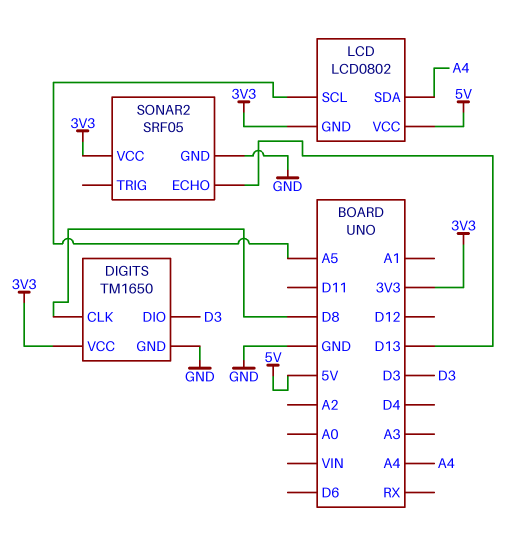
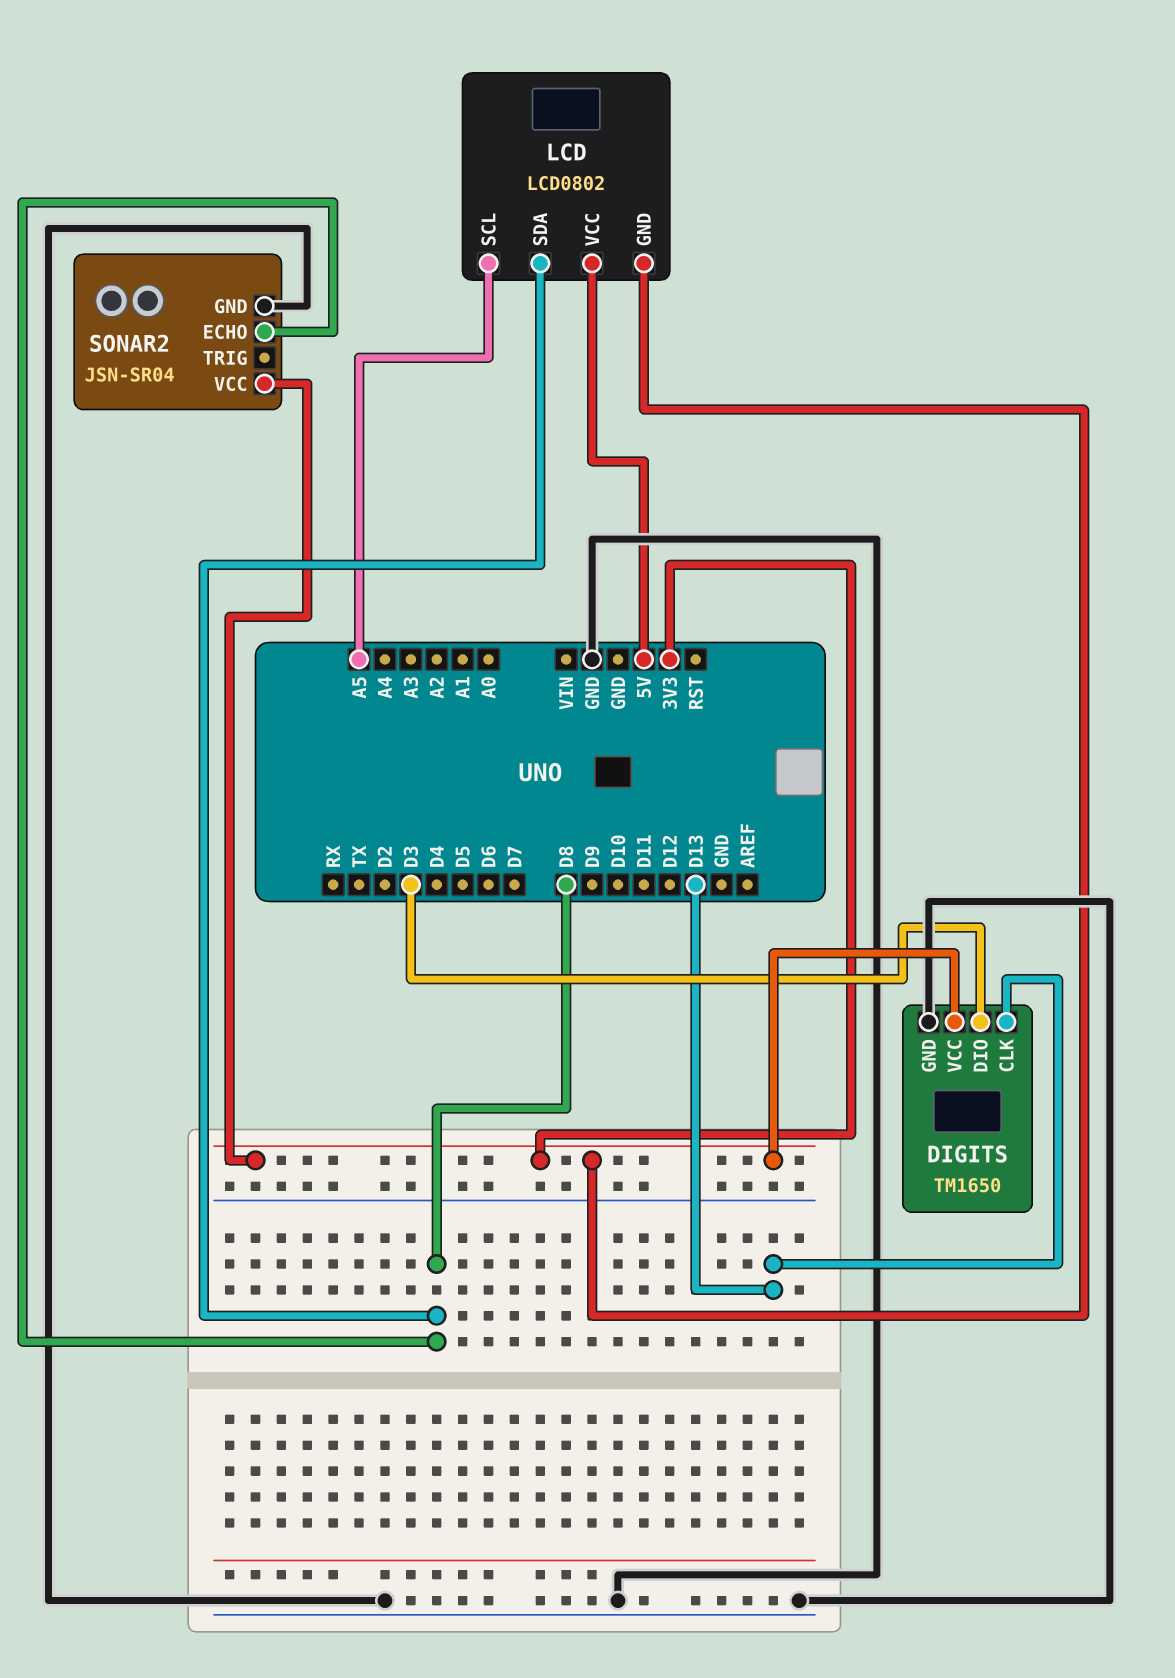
DIGITS pin CLK: D8 -> D13
LCD pin SDA: A4 -> D8
SONAR2: SRF05 -> JSN-SR04
SONAR2 pin ECHO: D13 -> D8

